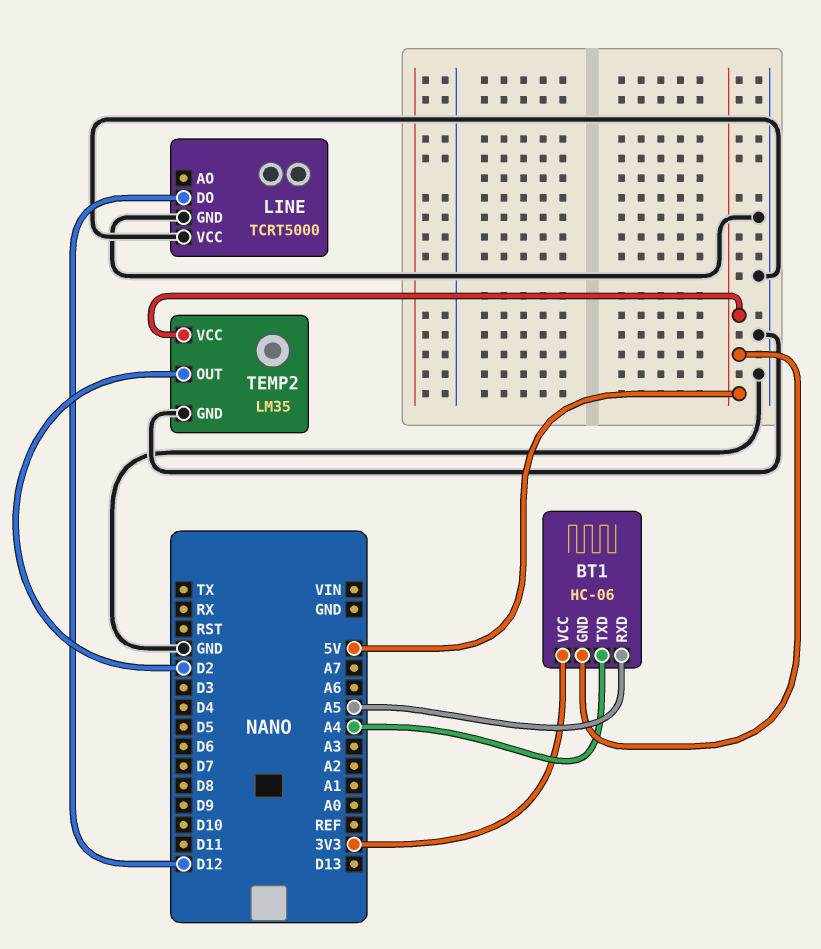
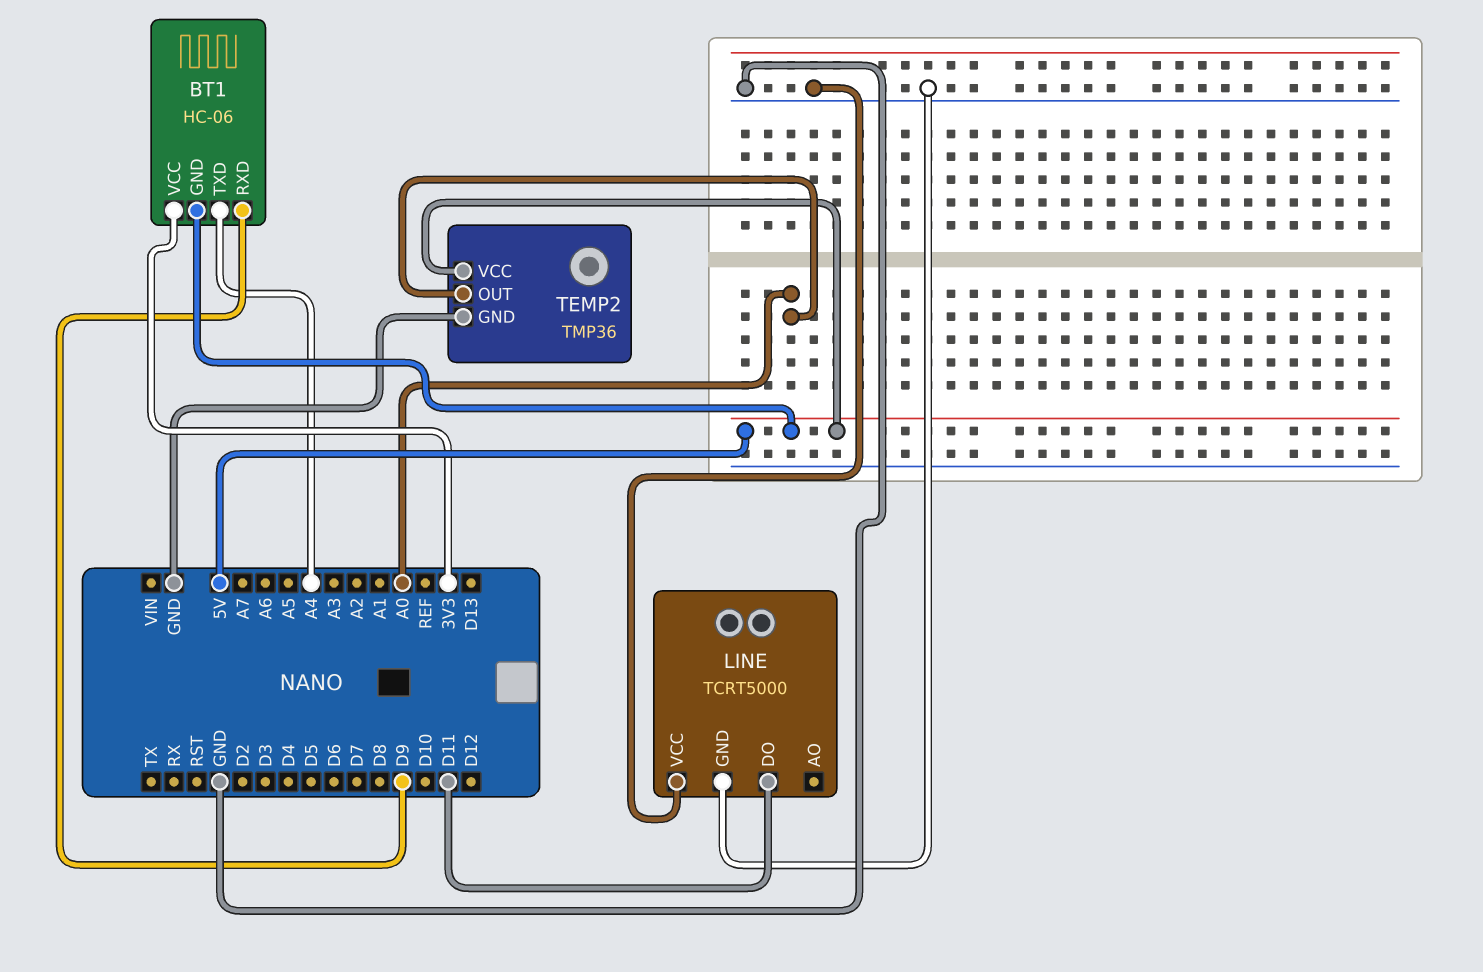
BT1 pin RXD: A5 -> D9
LINE pin DO: D12 -> D11
TEMP2: LM35 -> TMP36
TEMP2 pin OUT: D2 -> A0

